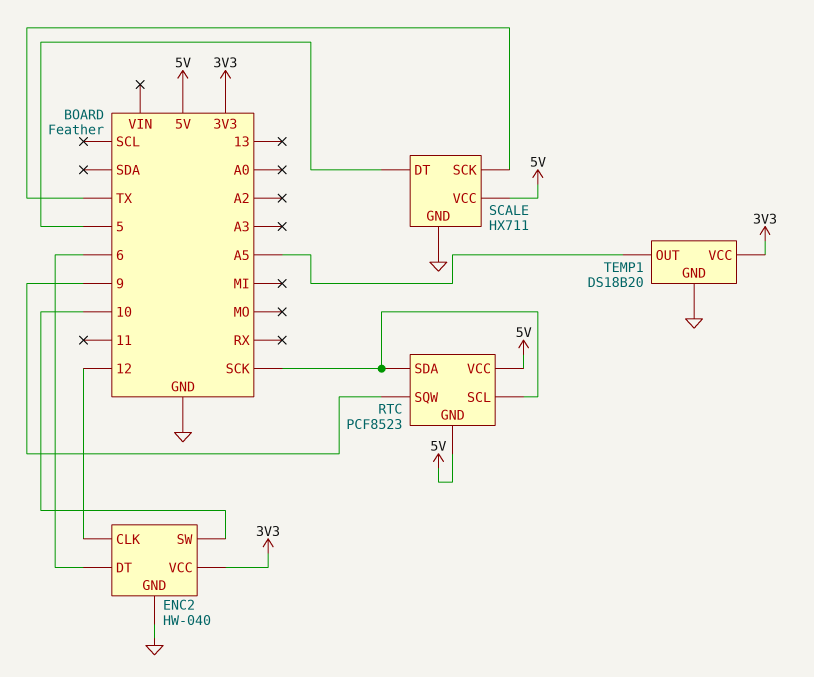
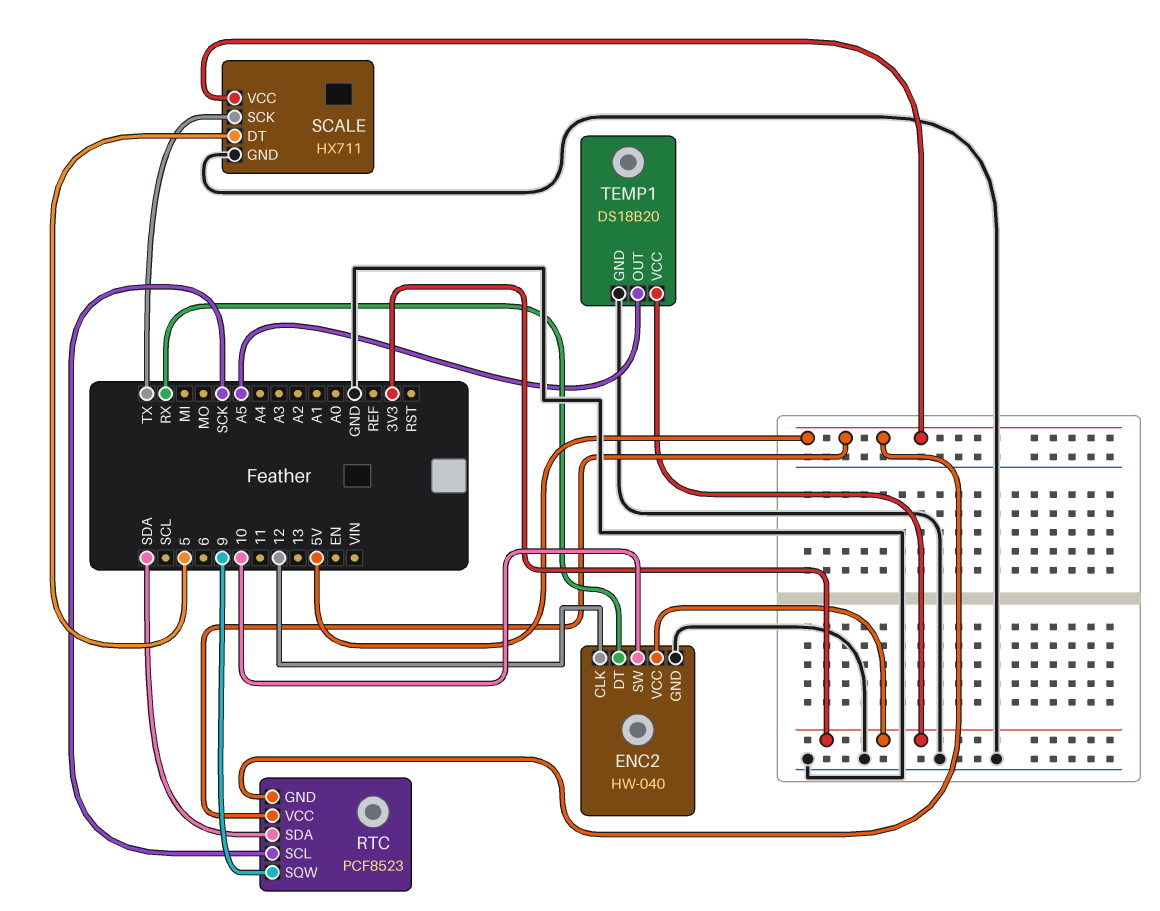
ENC2 pin DT: 6 -> RX
RTC pin SDA: SCK -> SDA

